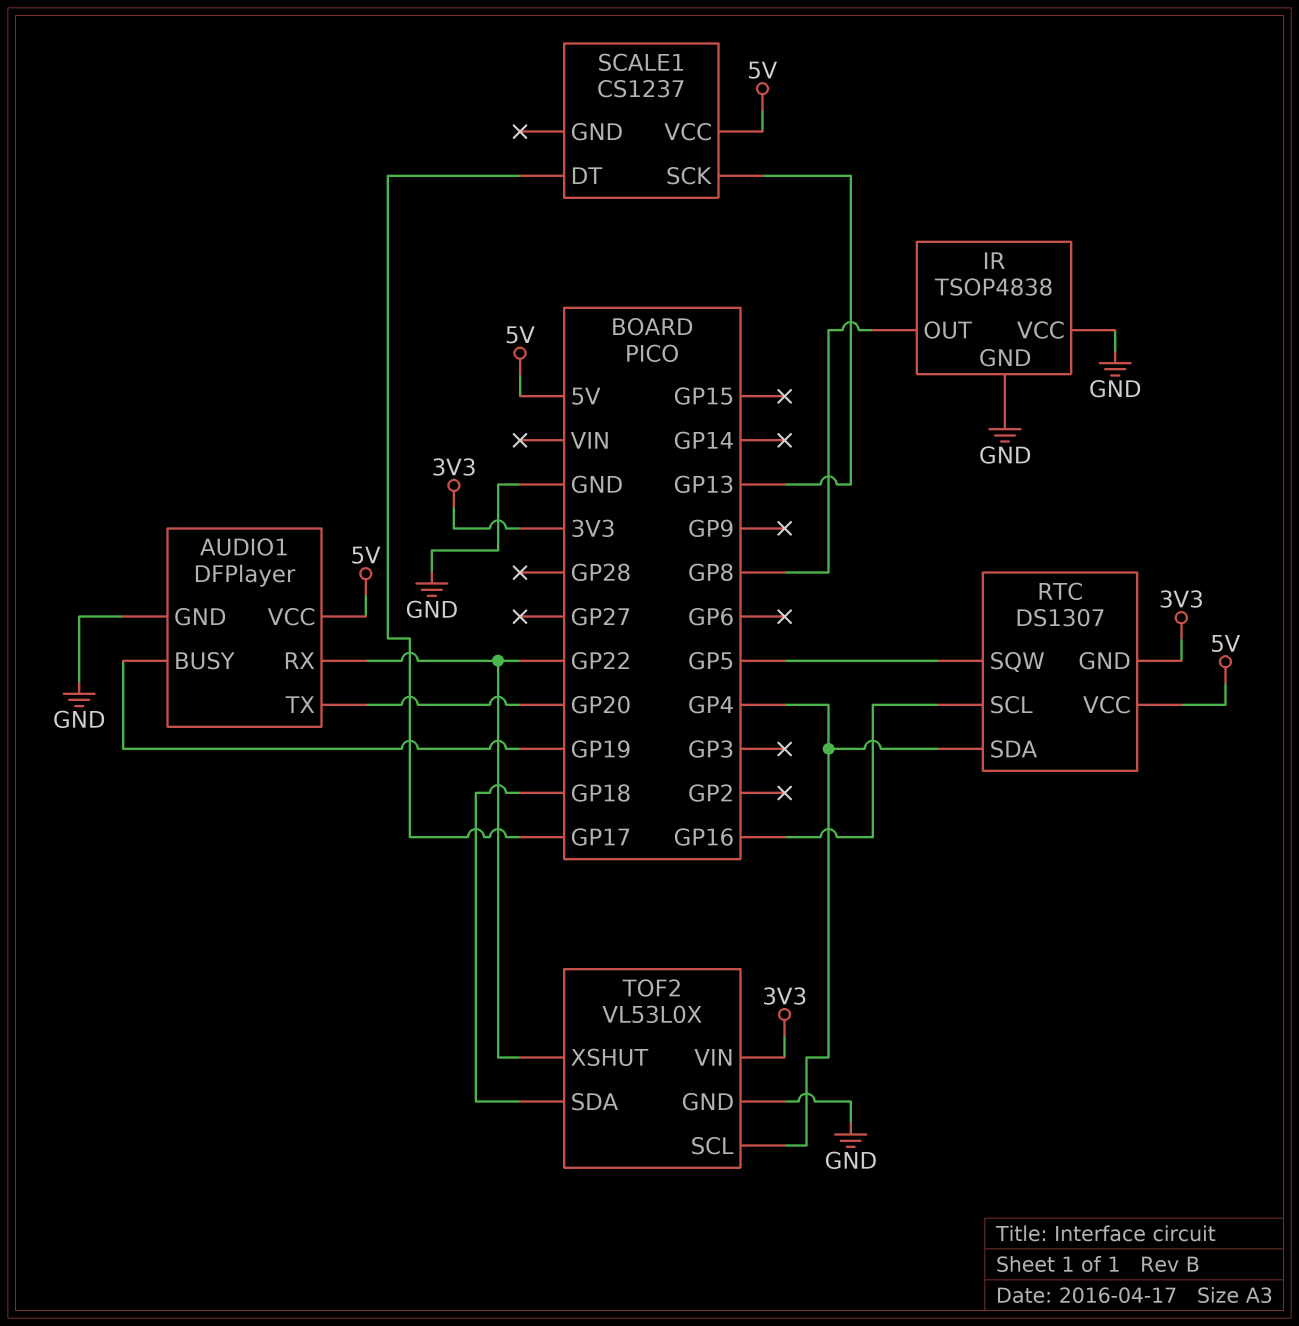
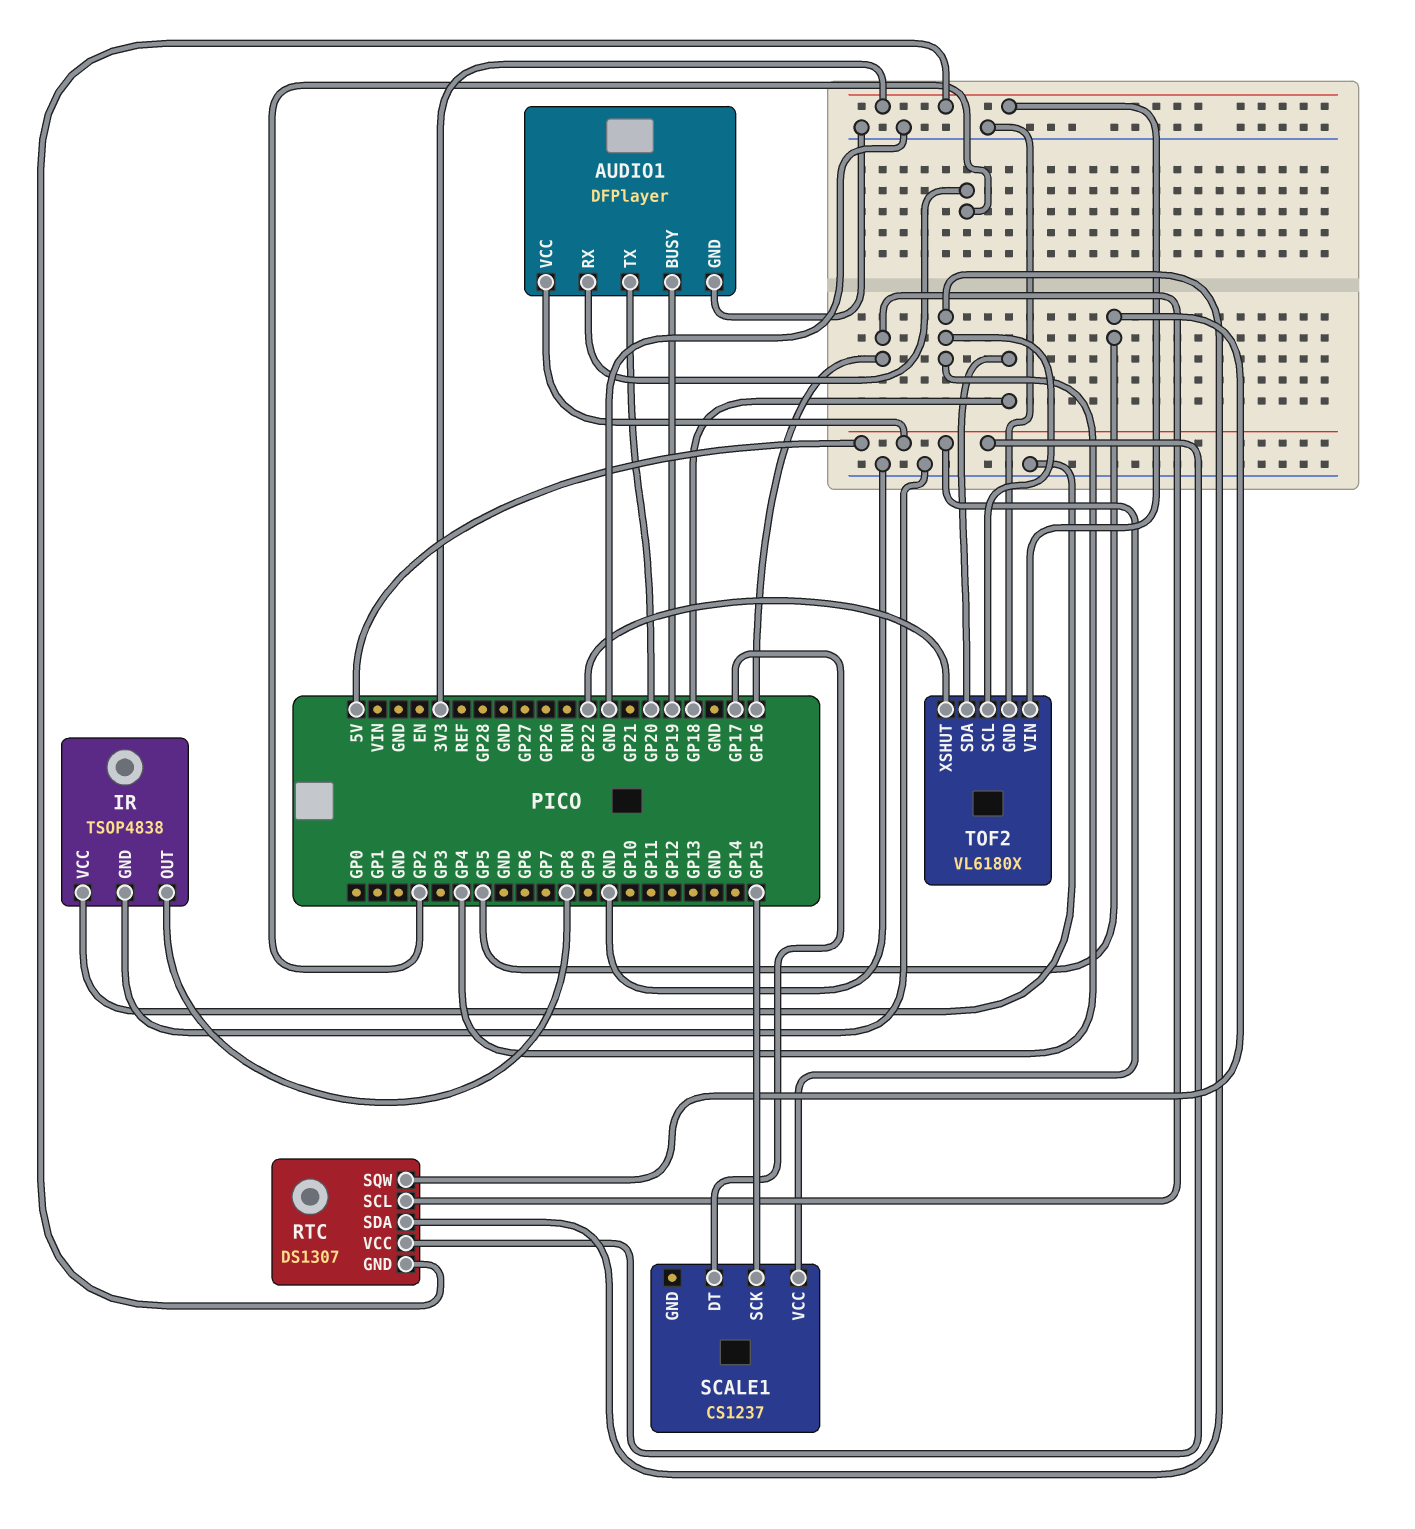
AUDIO1 pin RX: GP22 -> GP2
SCALE1 pin SCK: GP13 -> GP15
TOF2: VL53L0X -> VL6180X

